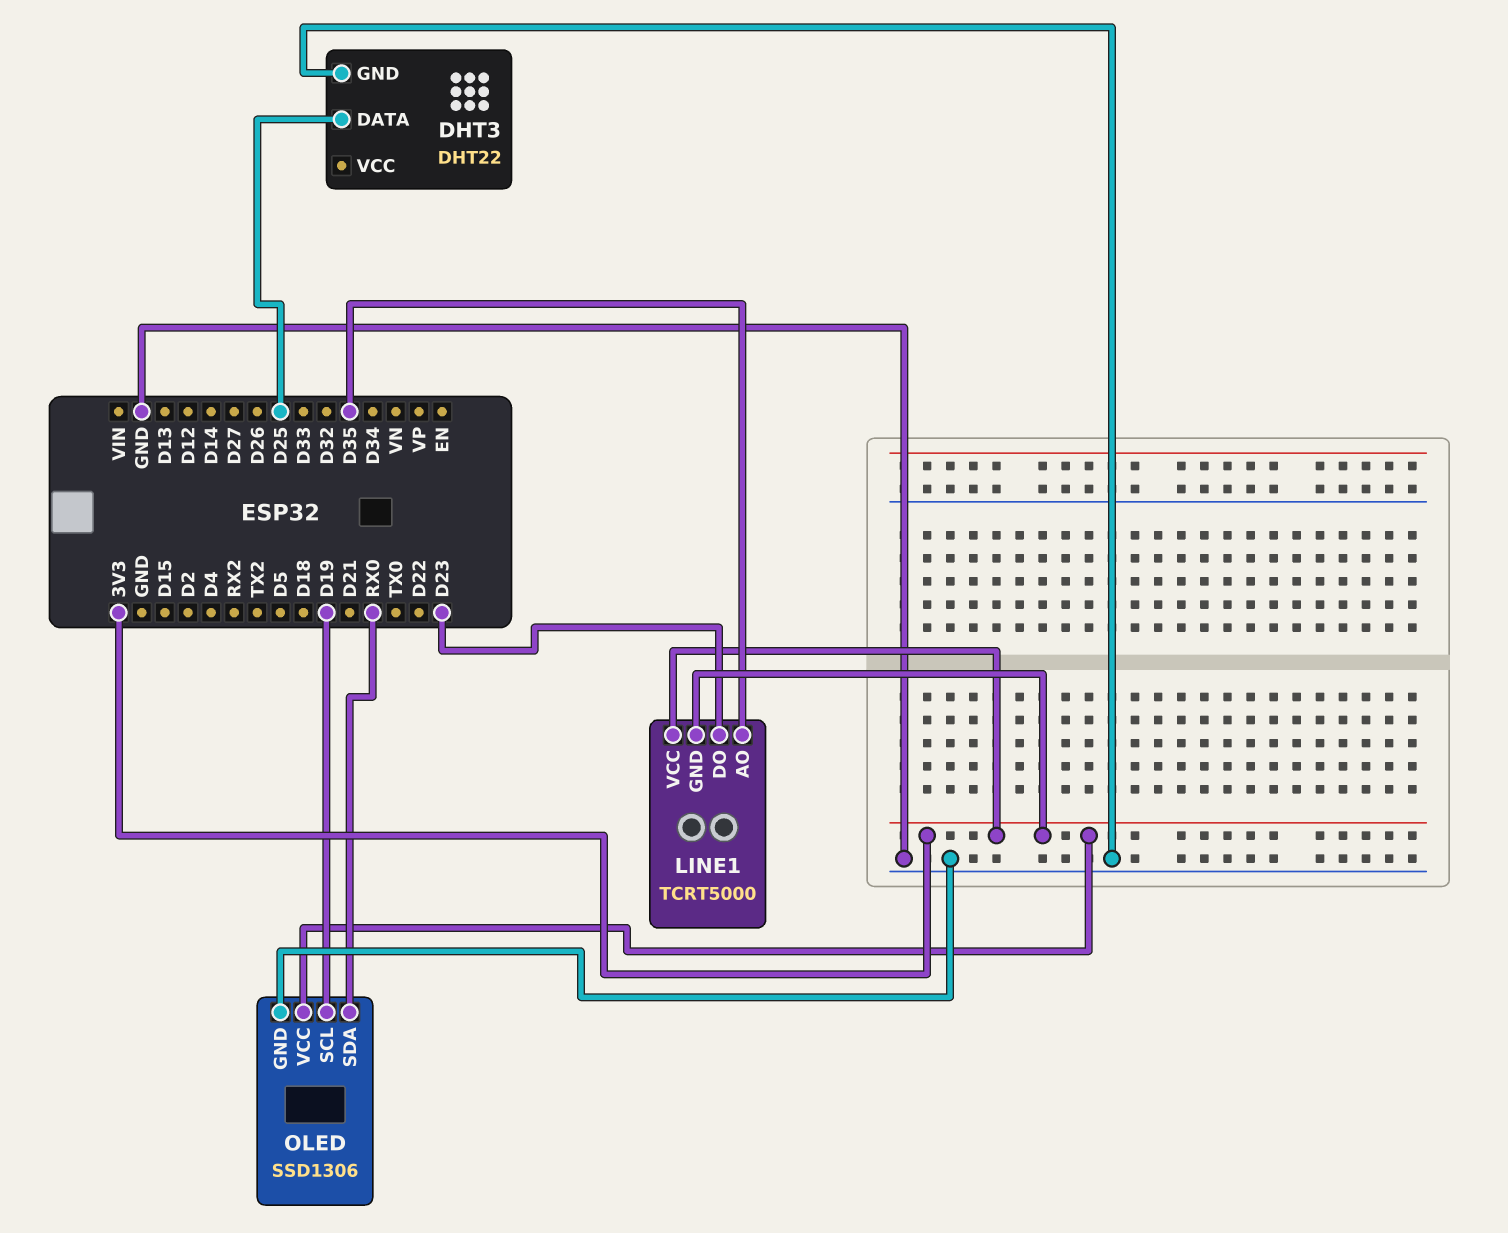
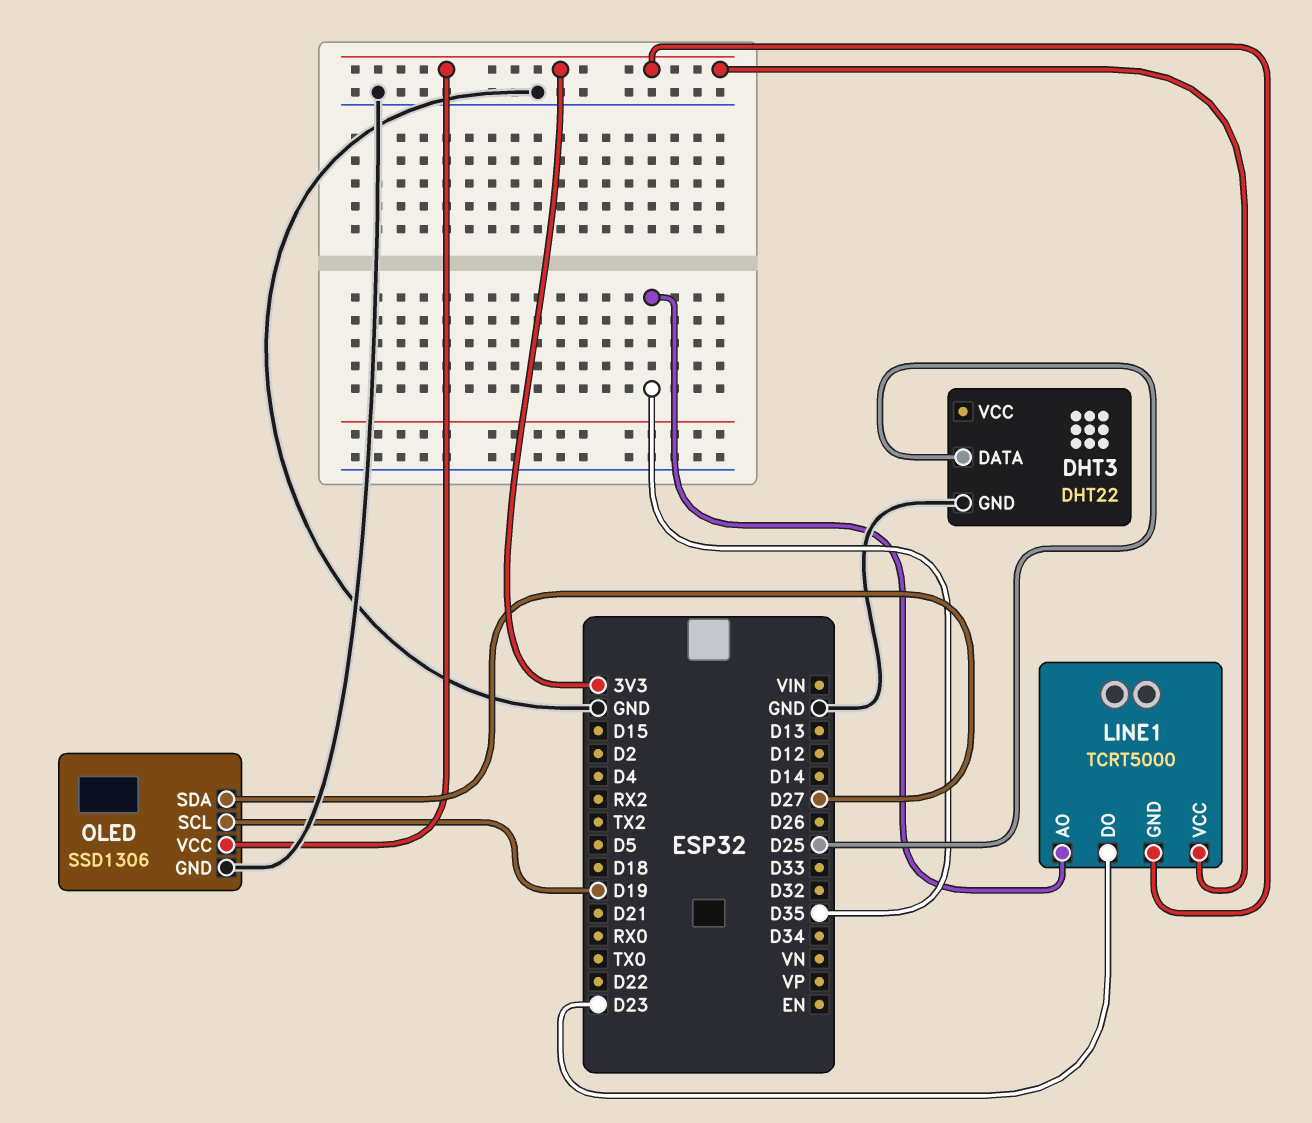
OLED pin SDA: RX0 -> D27

